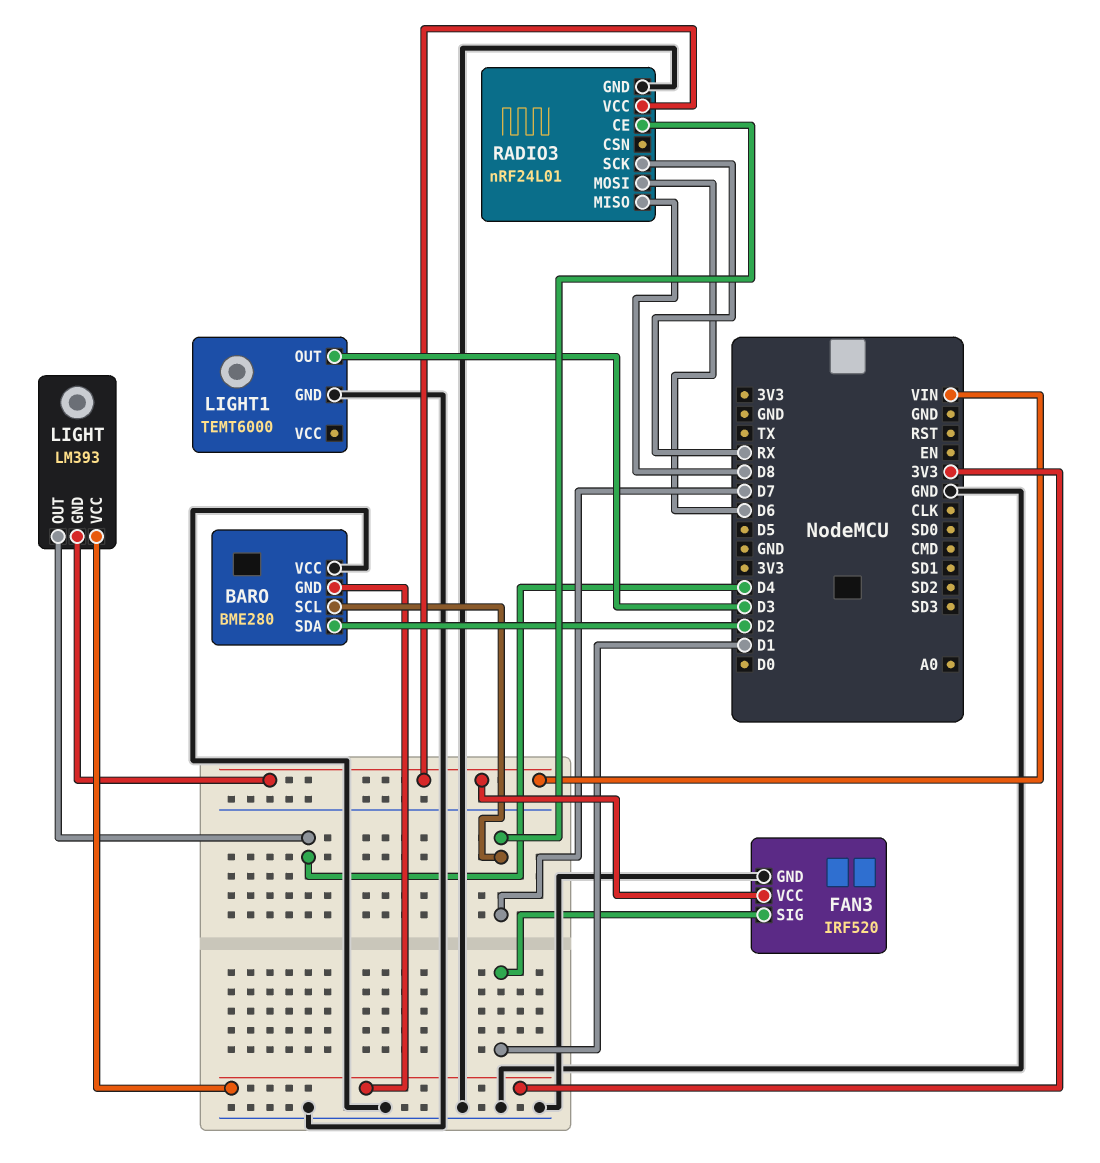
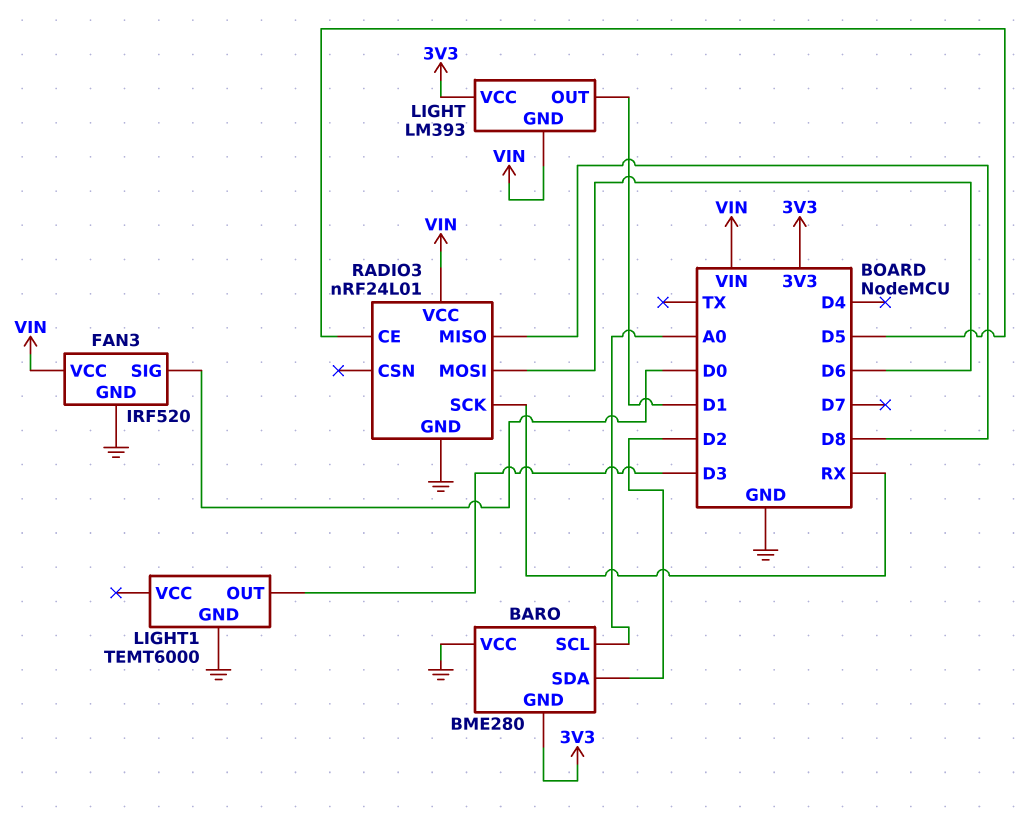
BARO pin SCL: D7 -> A0
FAN3 pin SIG: D1 -> D0
LIGHT pin OUT: D4 -> D1
RADIO3 pin CE: D7 -> D5

